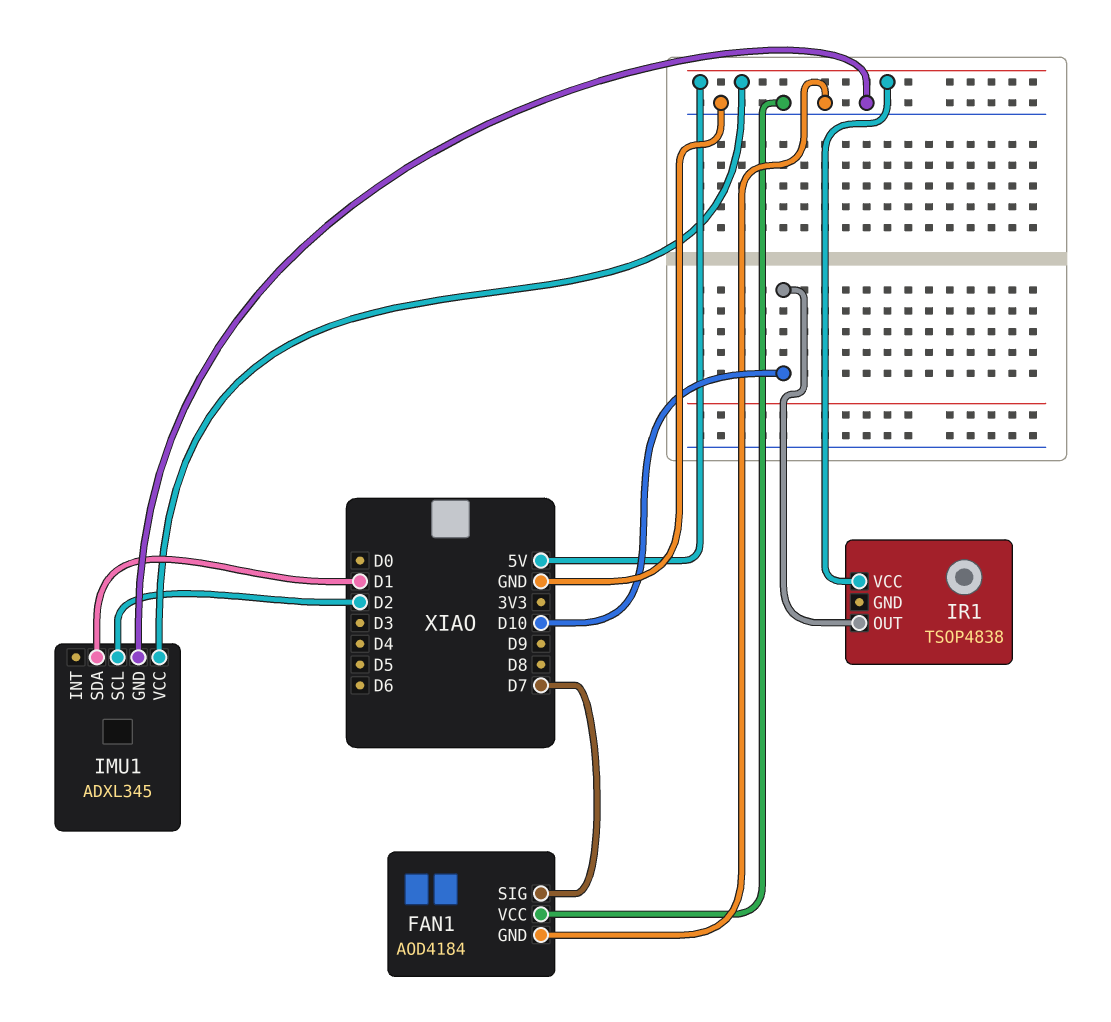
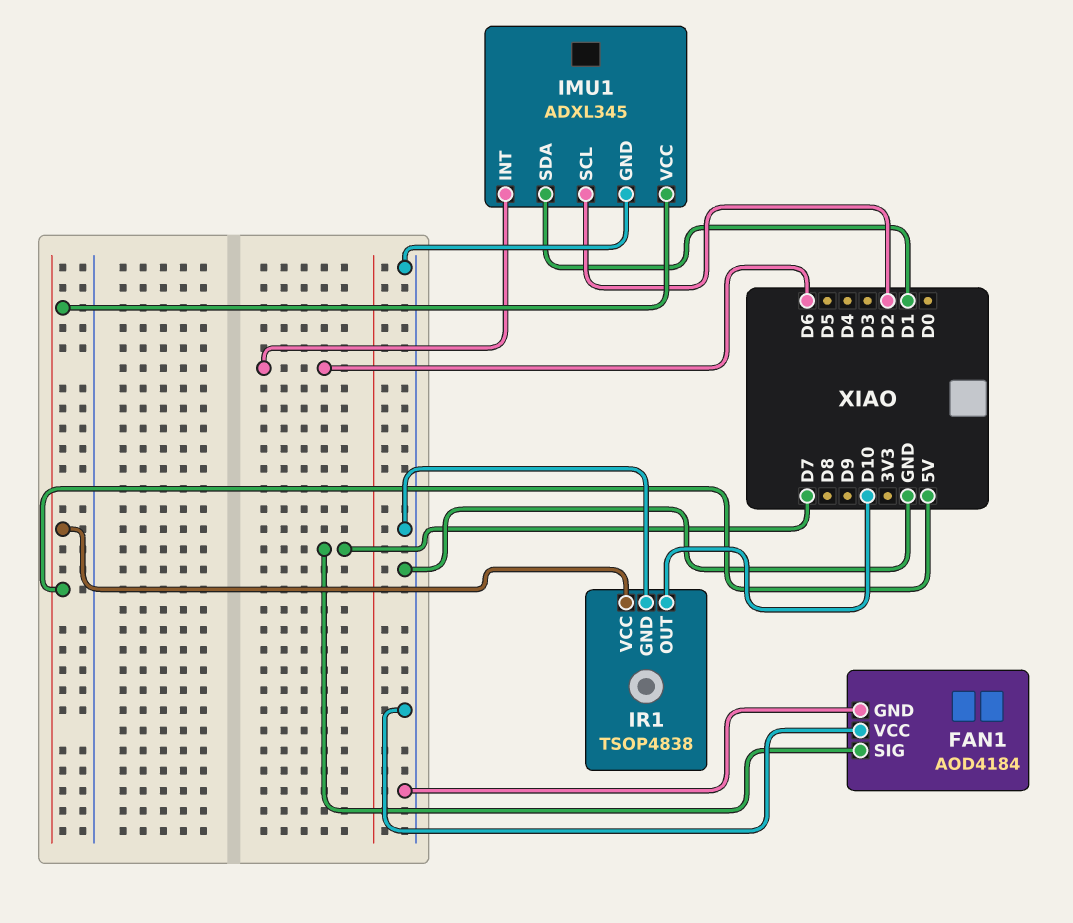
IMU1 pin INT: none -> D6
IR1 pin GND: none -> GND

